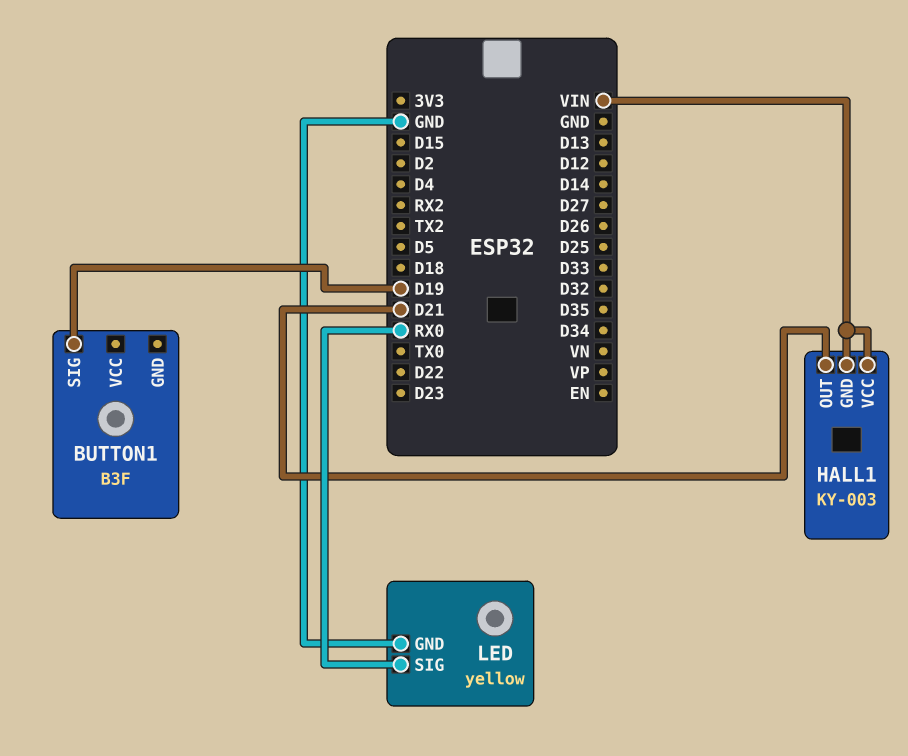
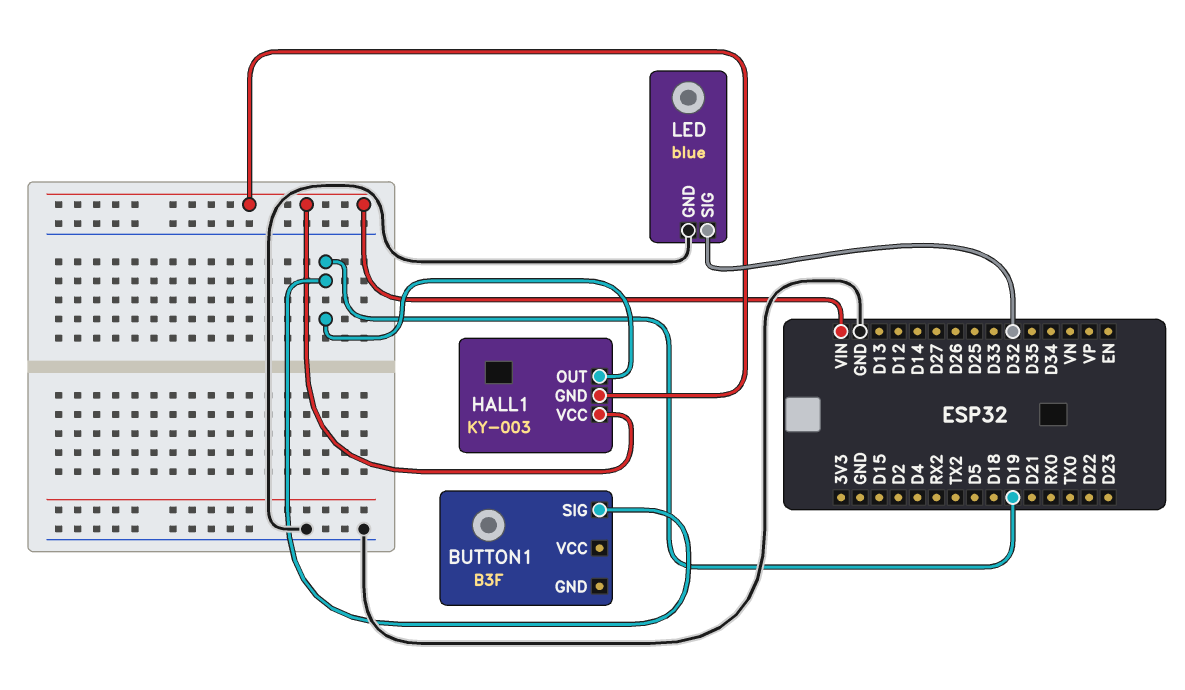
HALL1 pin OUT: D21 -> D19
LED: yellow -> blue
LED pin SIG: RX0 -> D32

